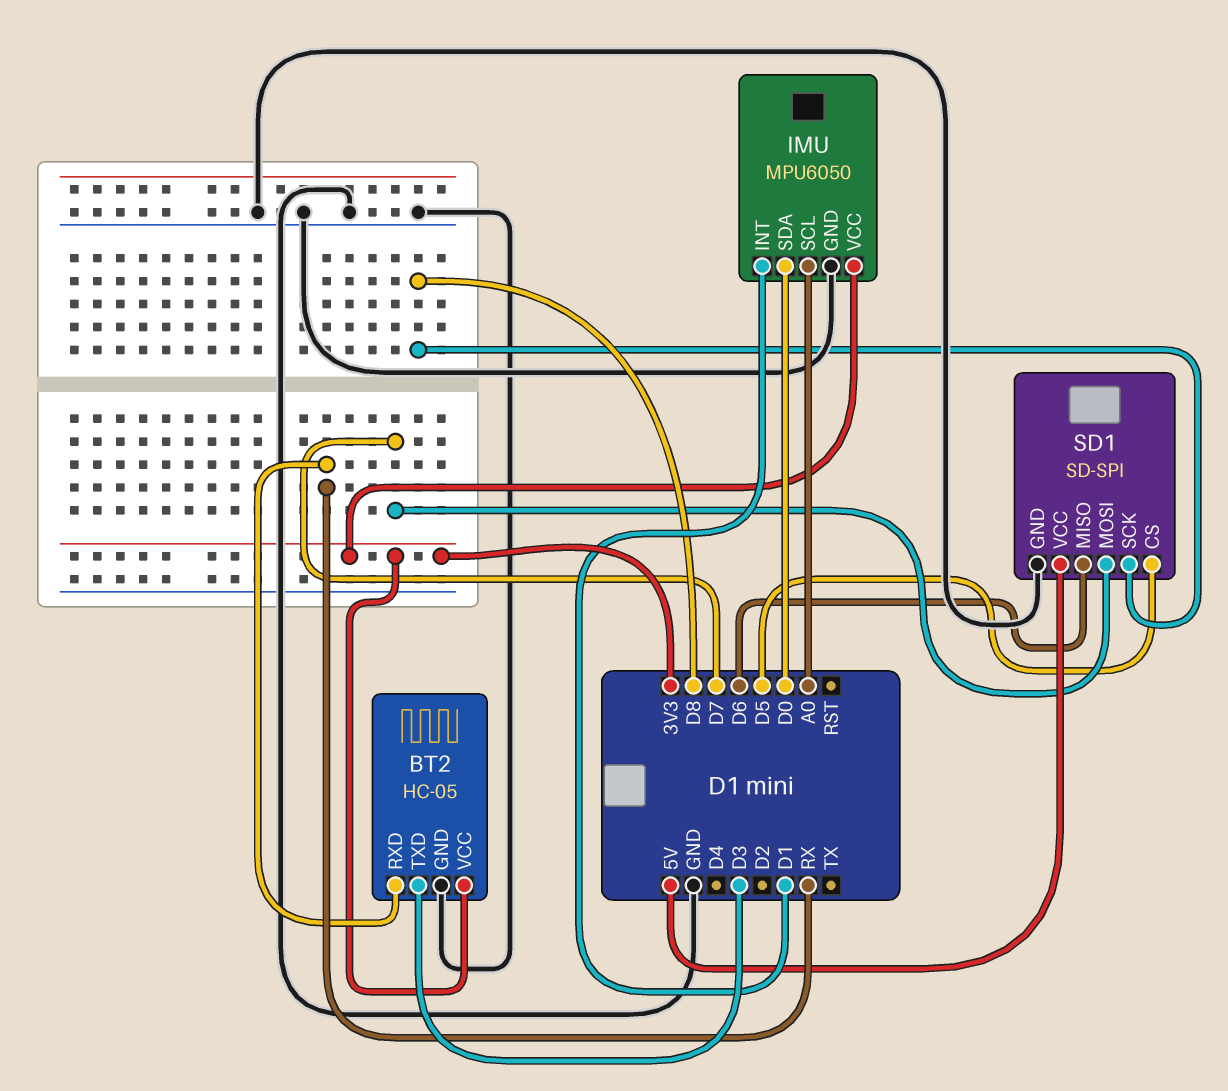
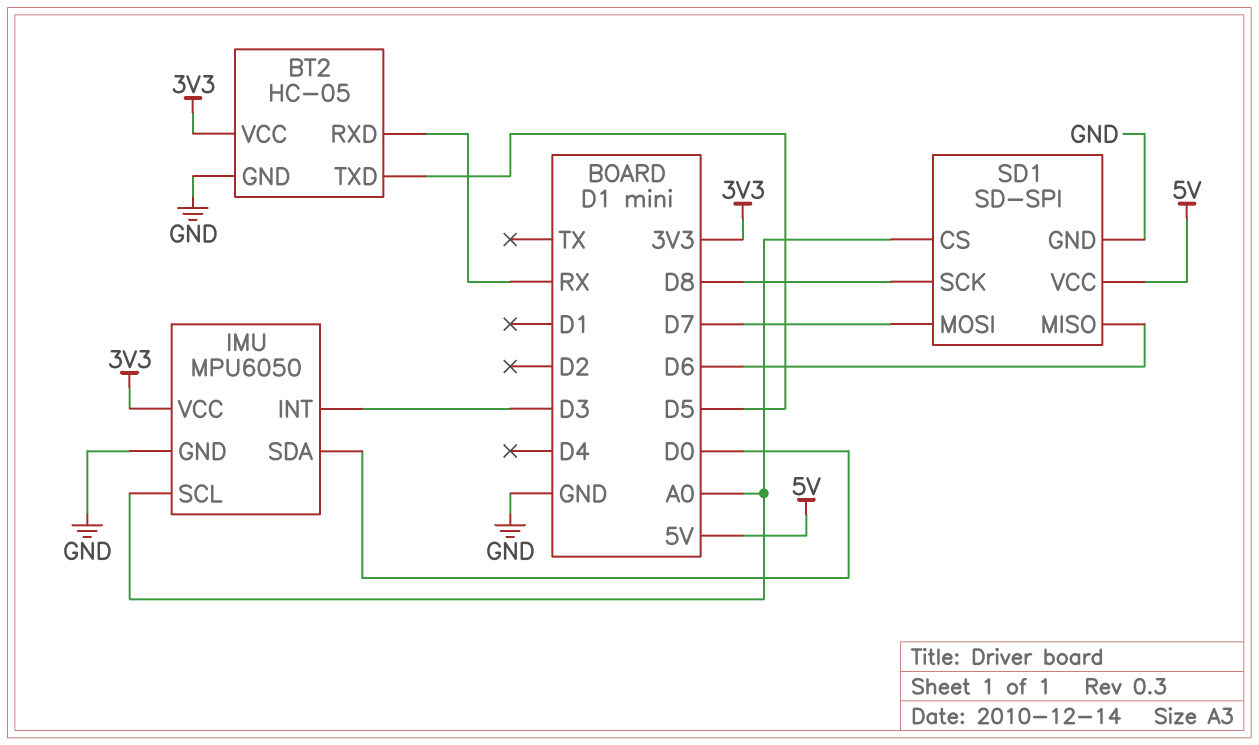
BT2 pin TXD: D3 -> D5
IMU pin INT: D1 -> D3
SD1 pin CS: D5 -> A0

